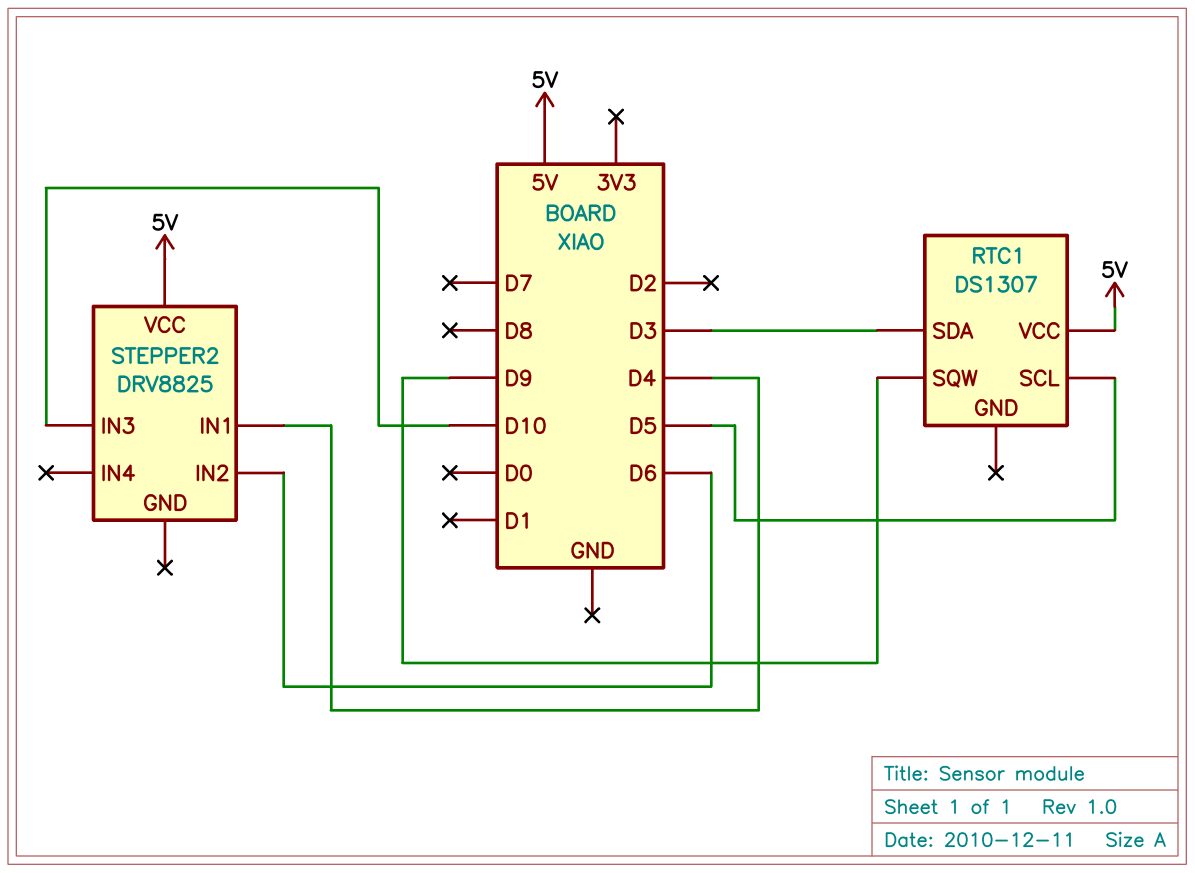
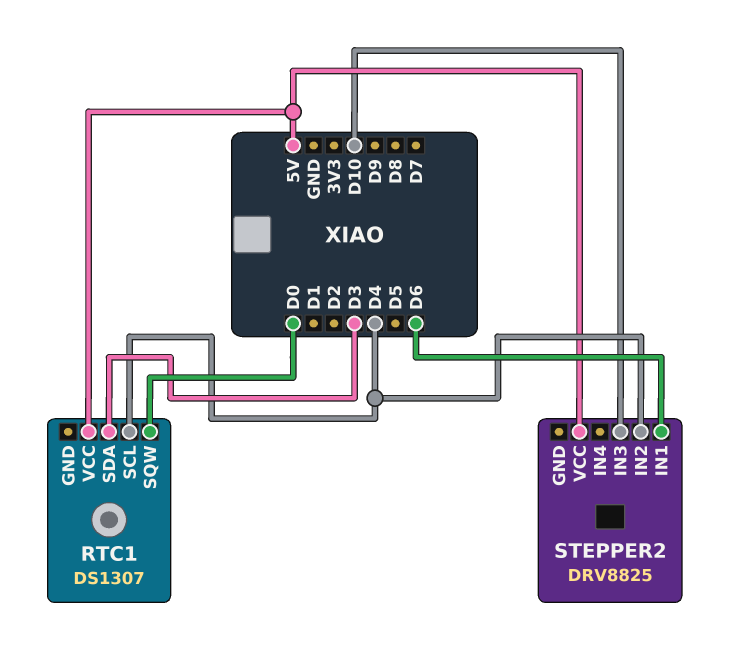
RTC1 pin SCL: D5 -> D4
RTC1 pin SQW: D9 -> D0
STEPPER2 pin IN1: D4 -> D6
STEPPER2 pin IN2: D6 -> D4

